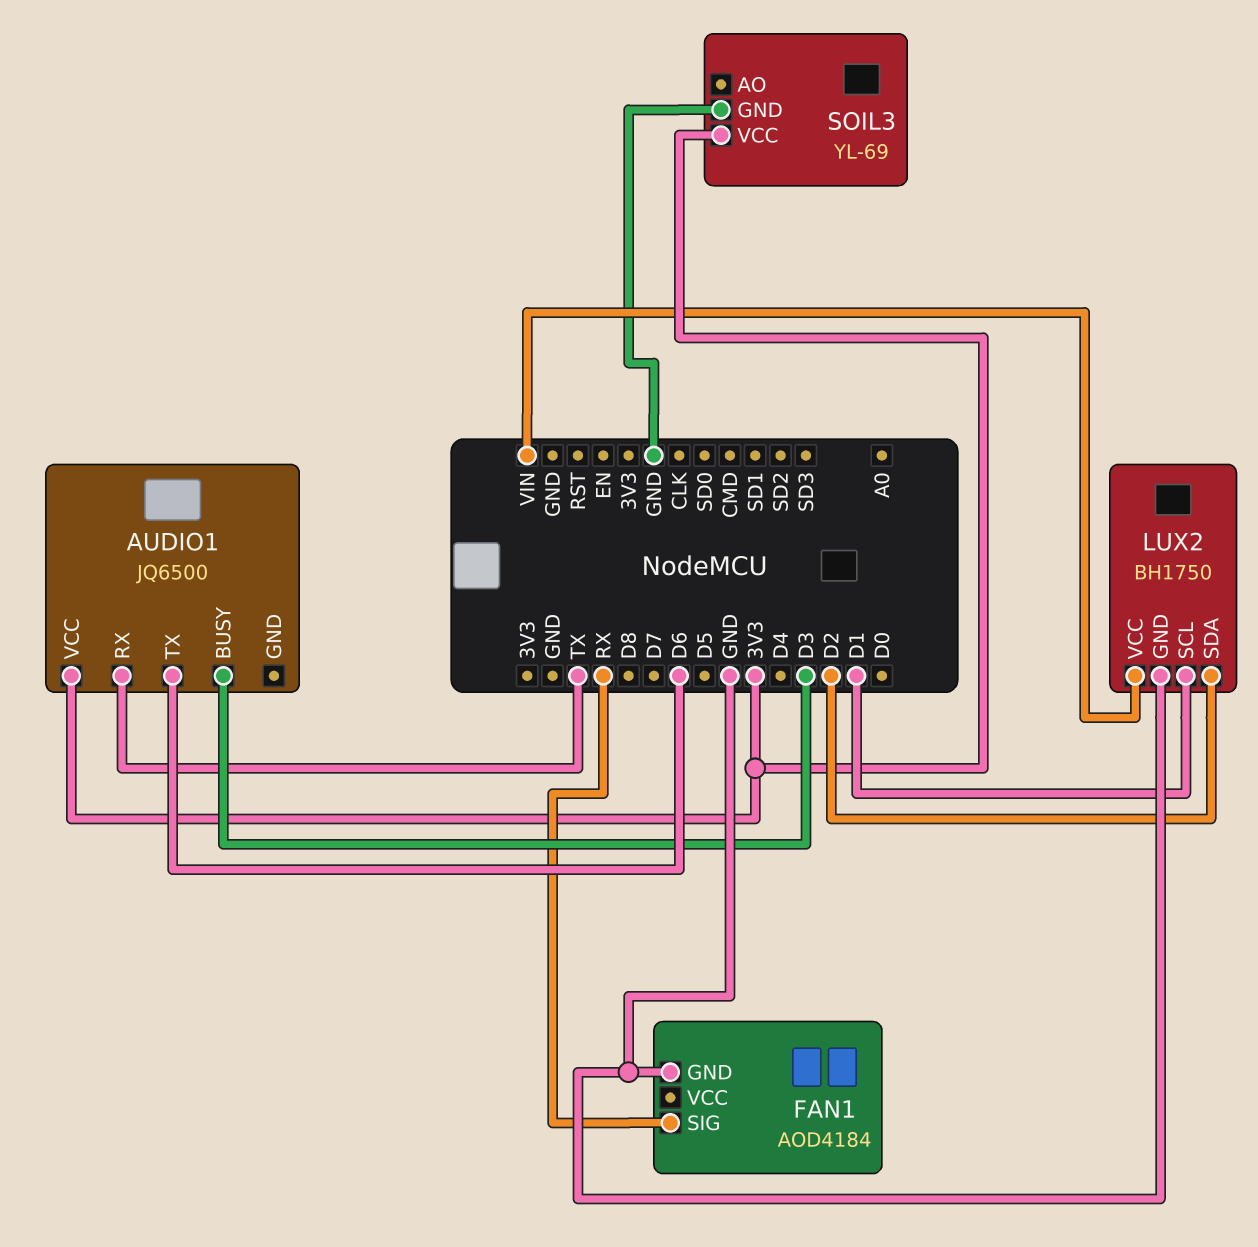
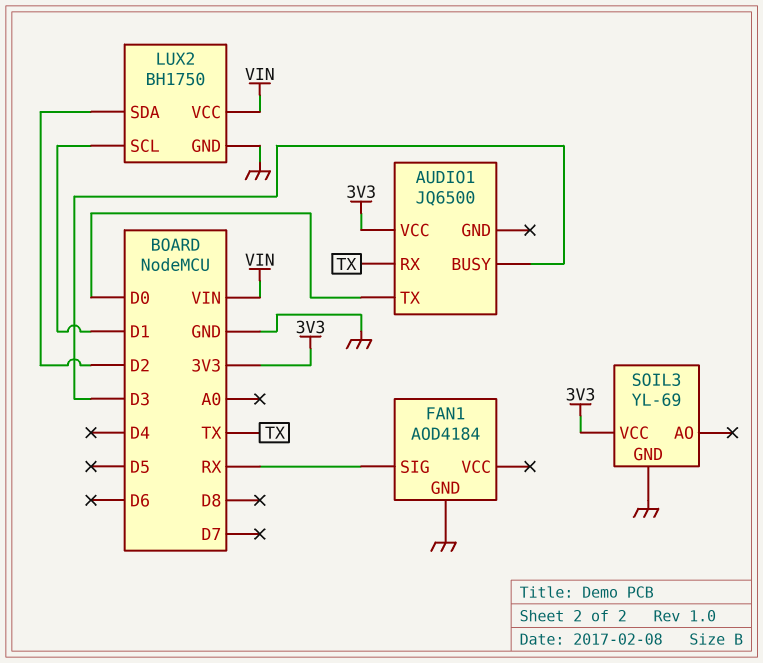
AUDIO1 pin TX: D6 -> D0

